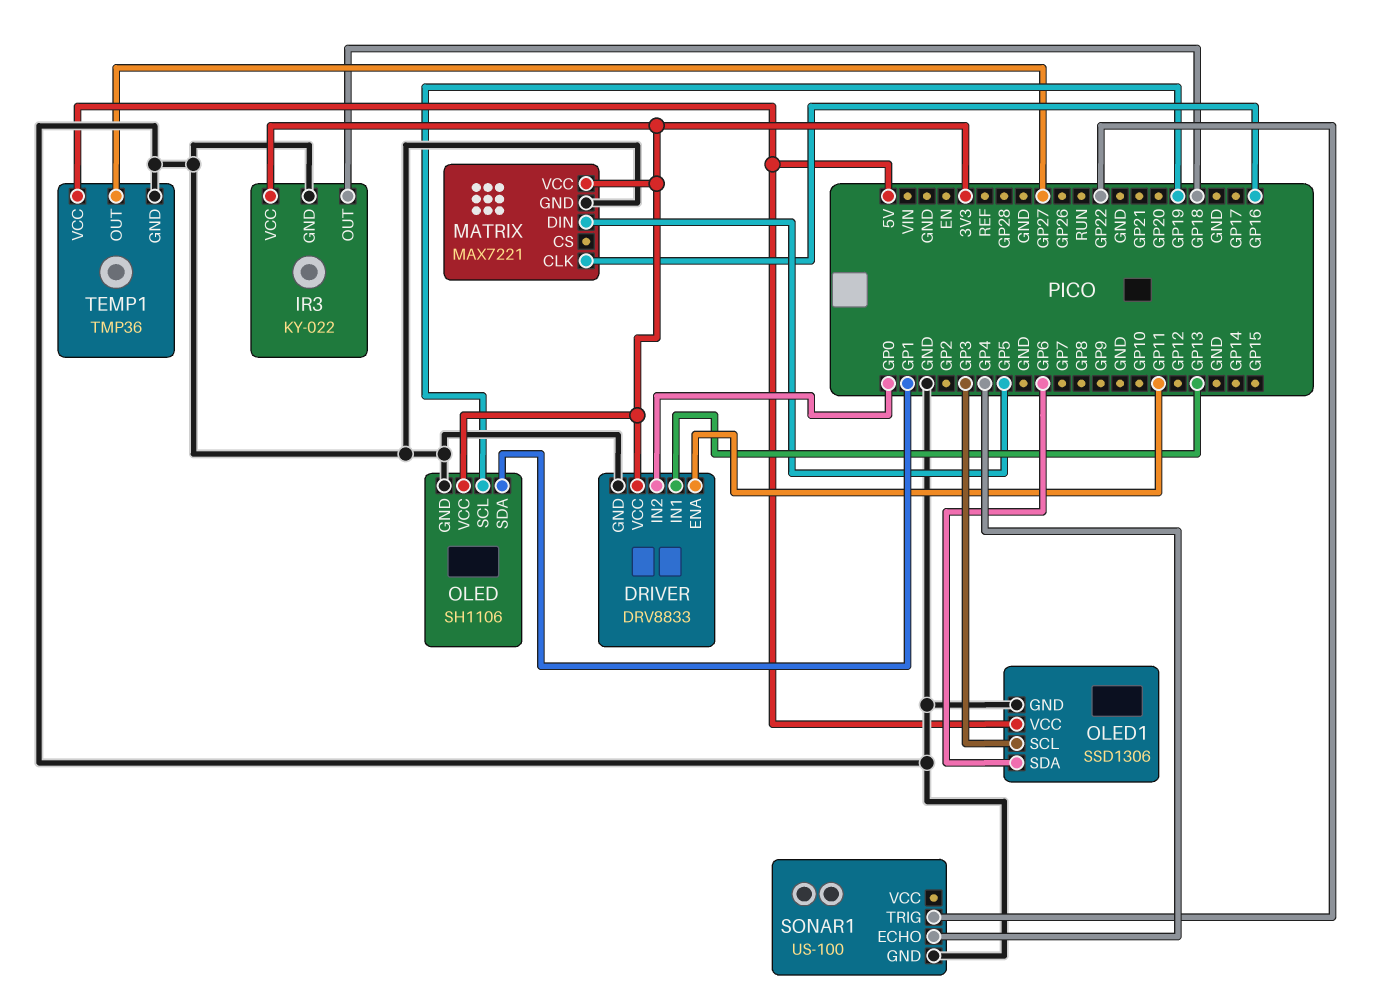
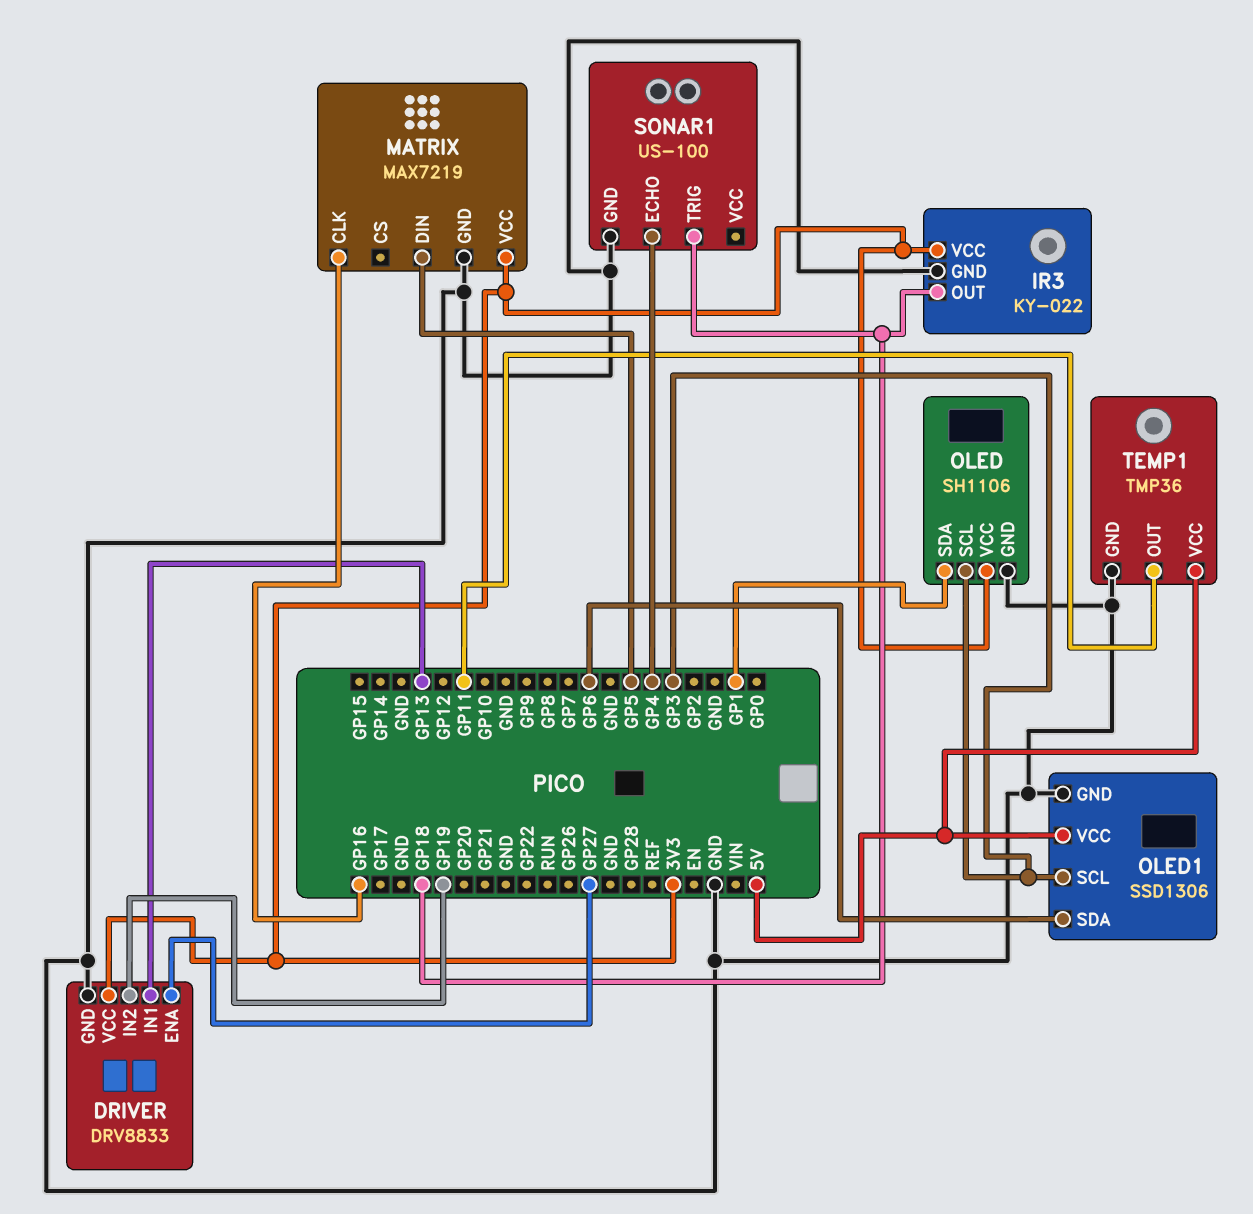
DRIVER pin ENA: GP11 -> GP27
DRIVER pin IN2: GP0 -> GP19
MATRIX: MAX7221 -> MAX7219
OLED pin SCL: GP19 -> GP3
SONAR1 pin TRIG: GP22 -> GP18
TEMP1 pin OUT: GP27 -> GP11

